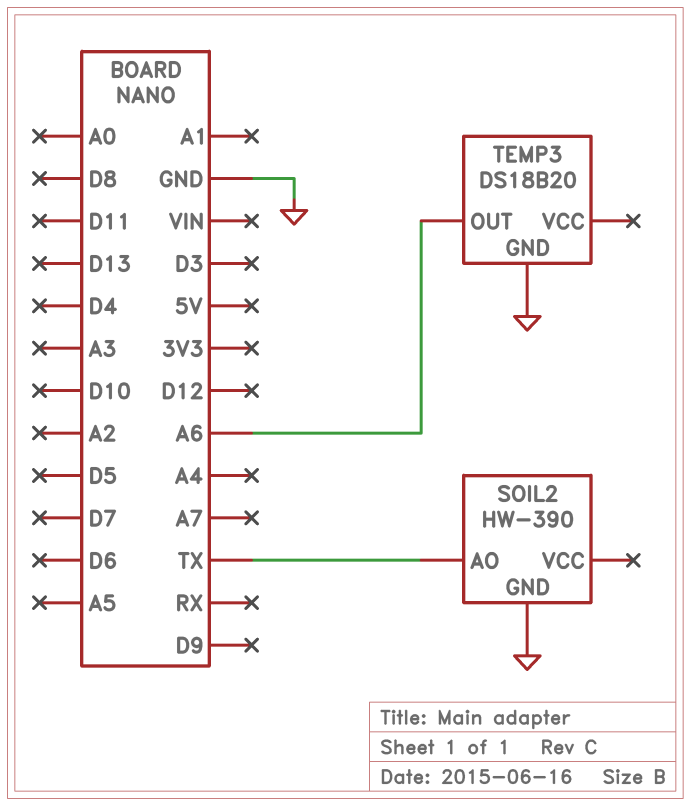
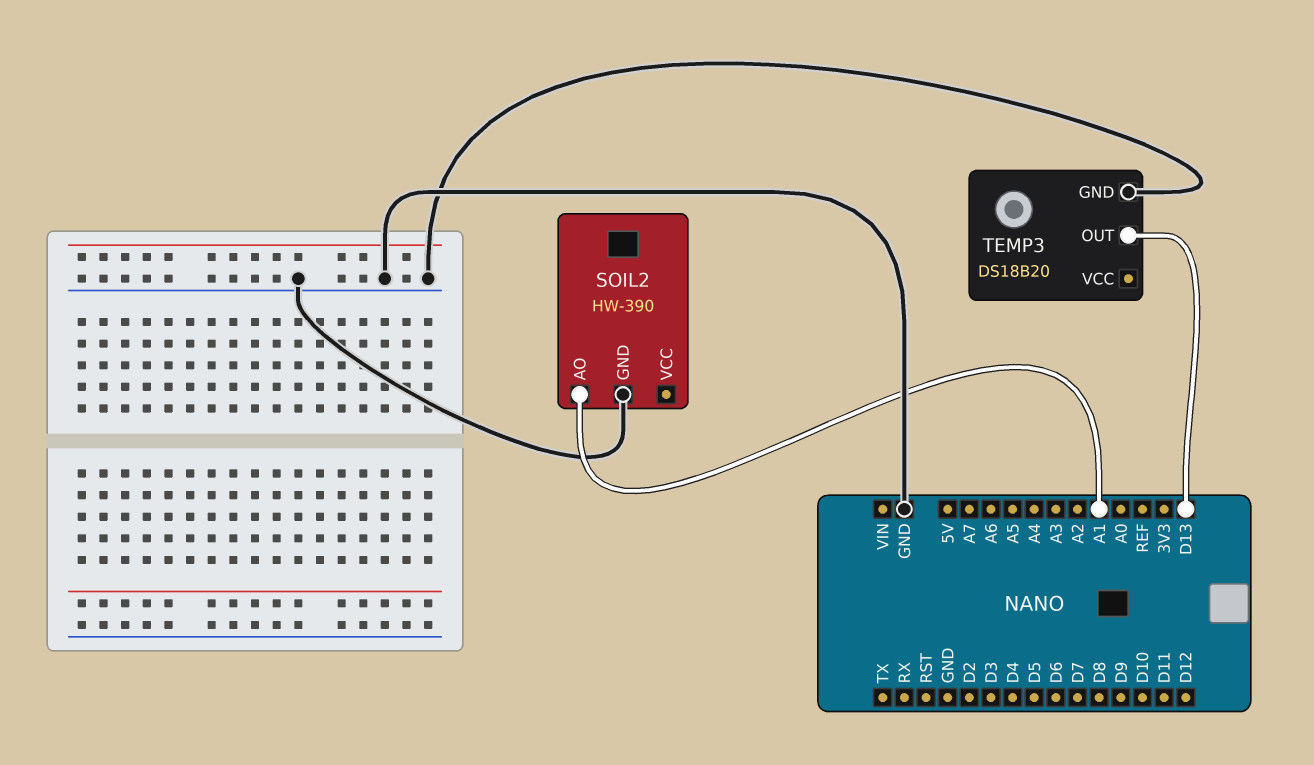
SOIL2 pin AO: TX -> A1
TEMP3 pin OUT: A6 -> D13

